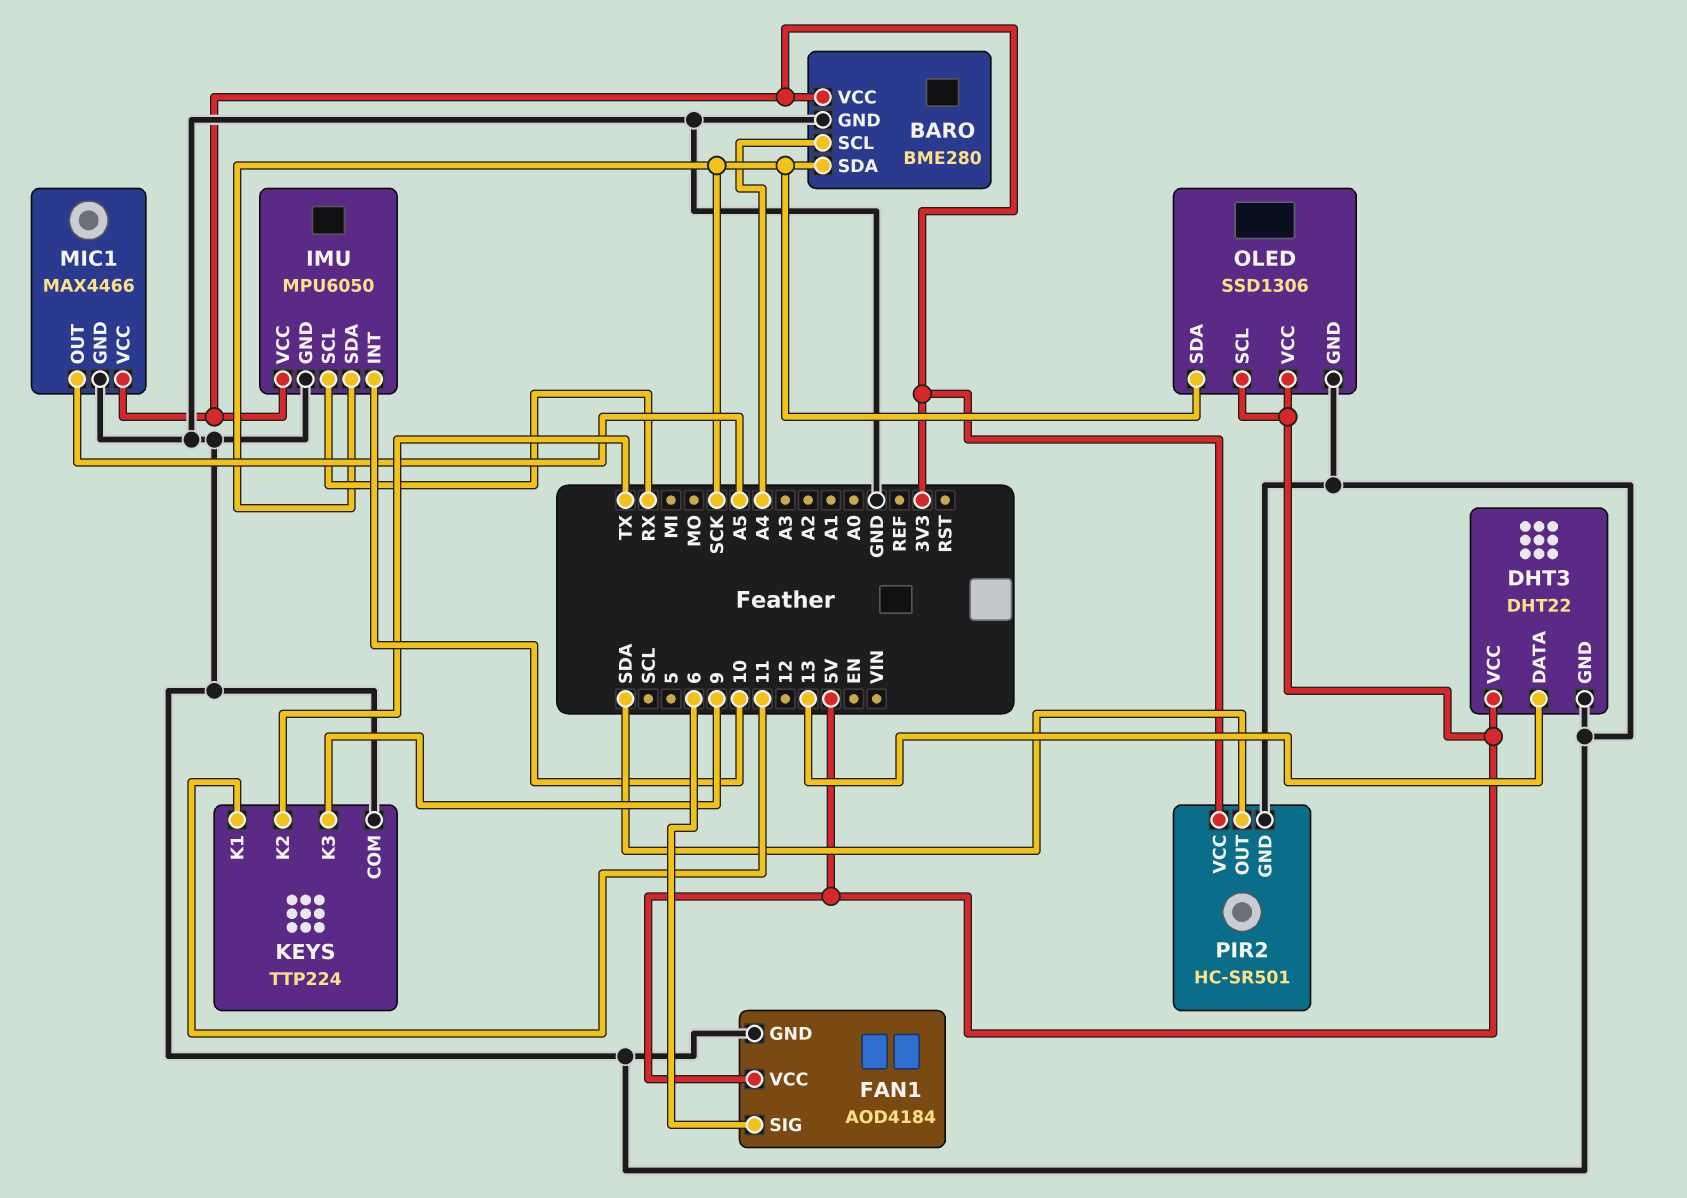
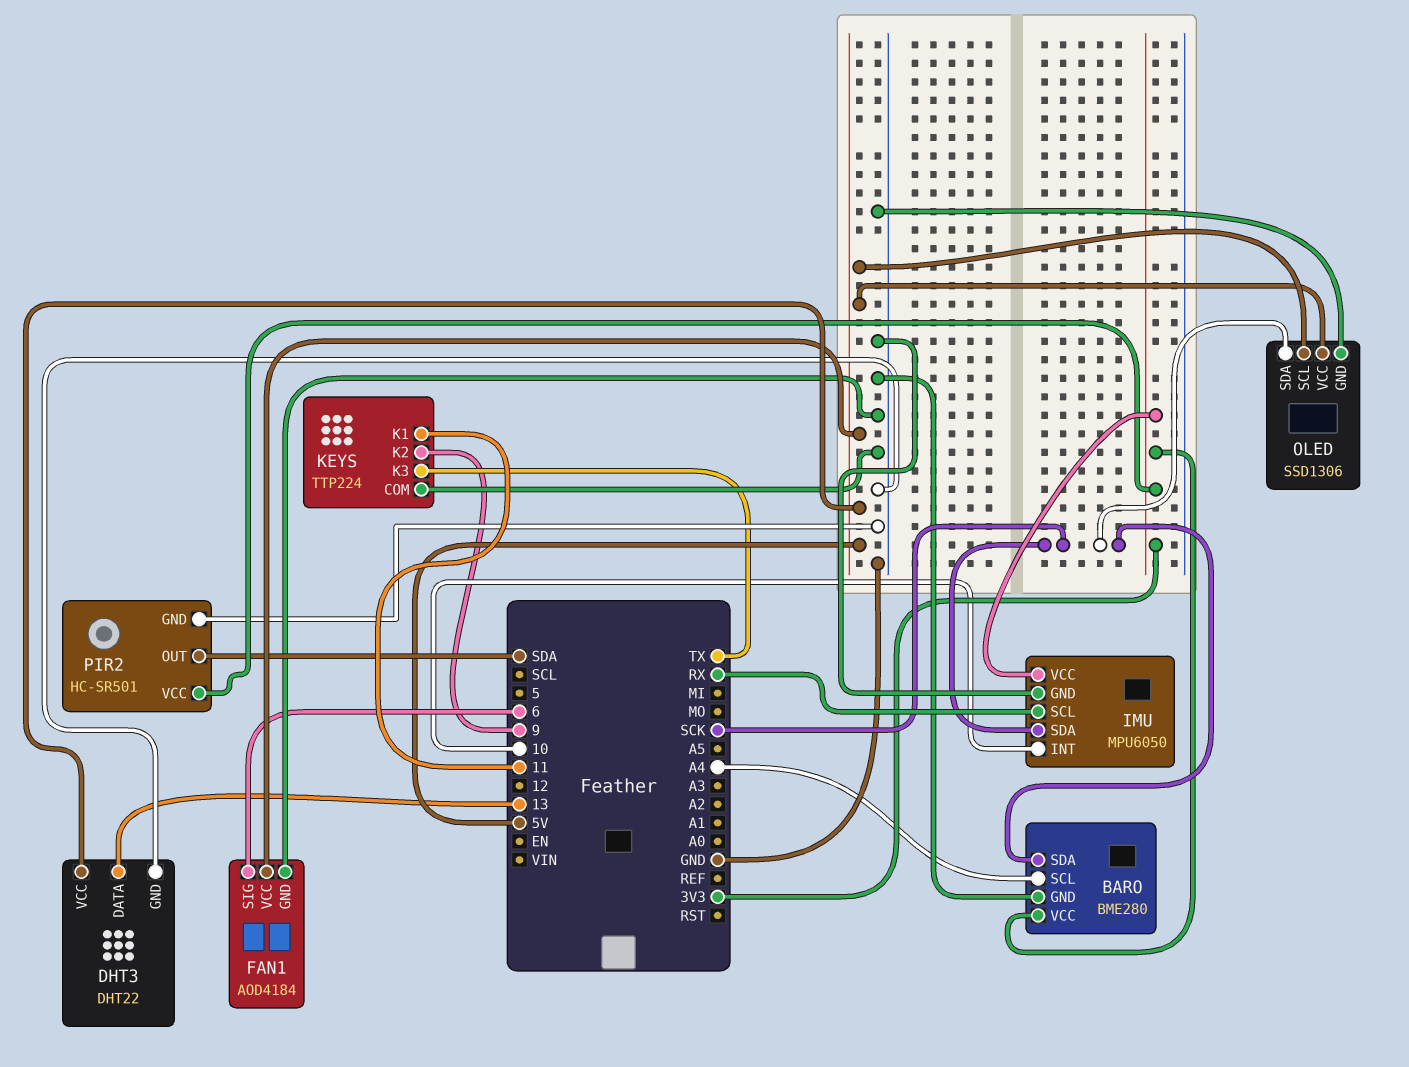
KEYS pin K2: TX -> 9
KEYS pin K3: 9 -> TX
MIC1: MAX4466 -> none
MIC1 pin GND: GND -> none
MIC1 pin OUT: A5 -> none
MIC1 pin VCC: 3V3 -> none

